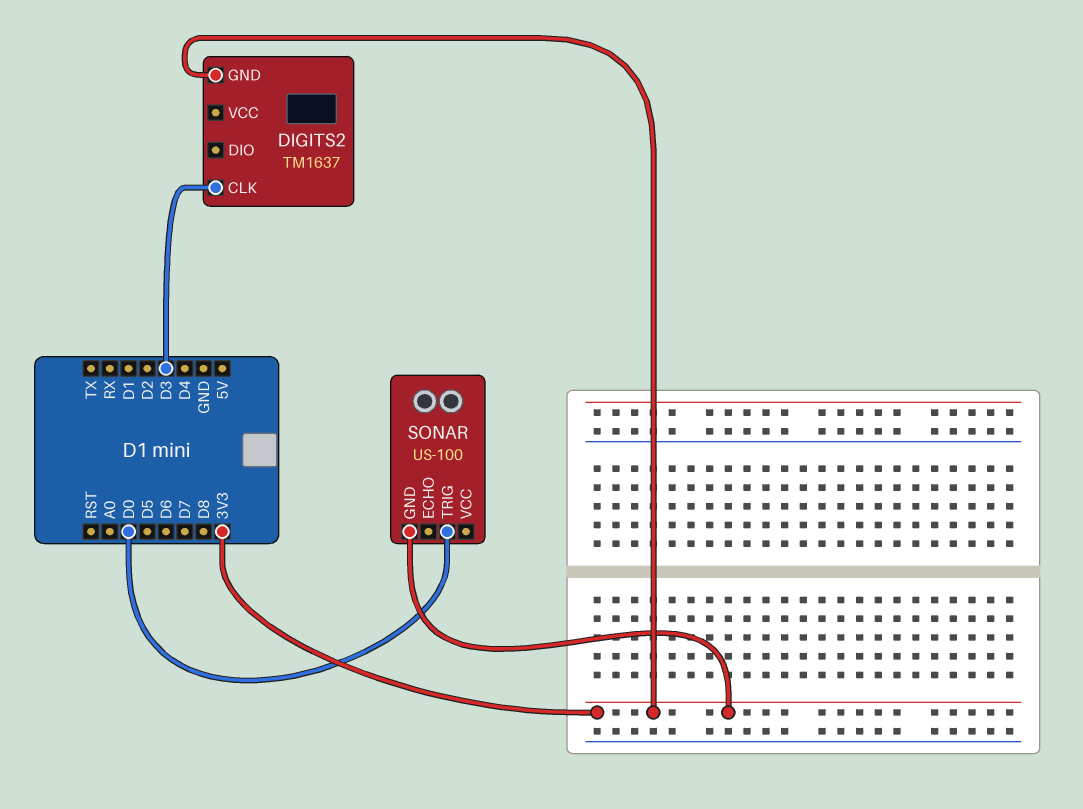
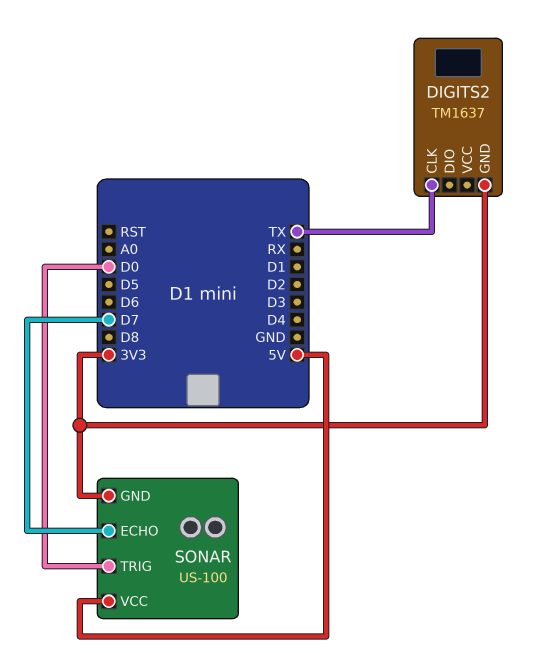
DIGITS2 pin CLK: D3 -> TX
SONAR pin ECHO: none -> D7
SONAR pin VCC: none -> 5V

